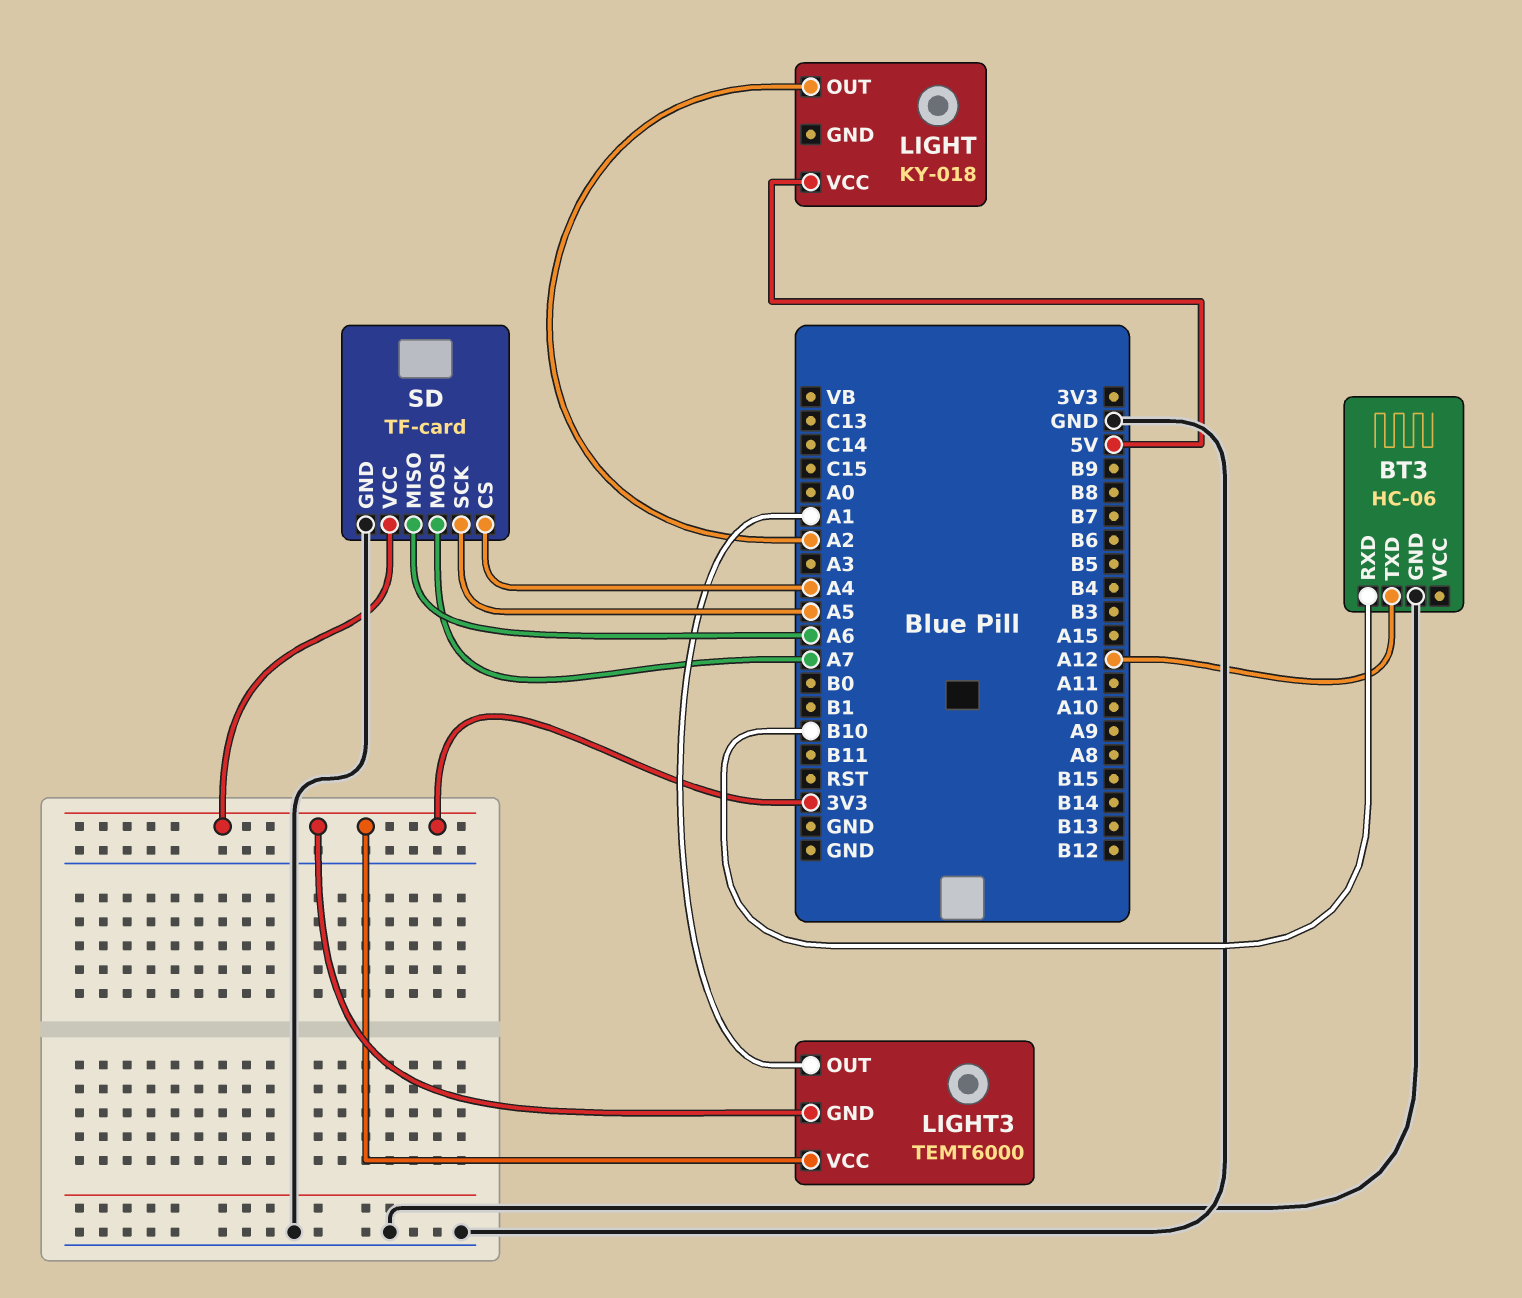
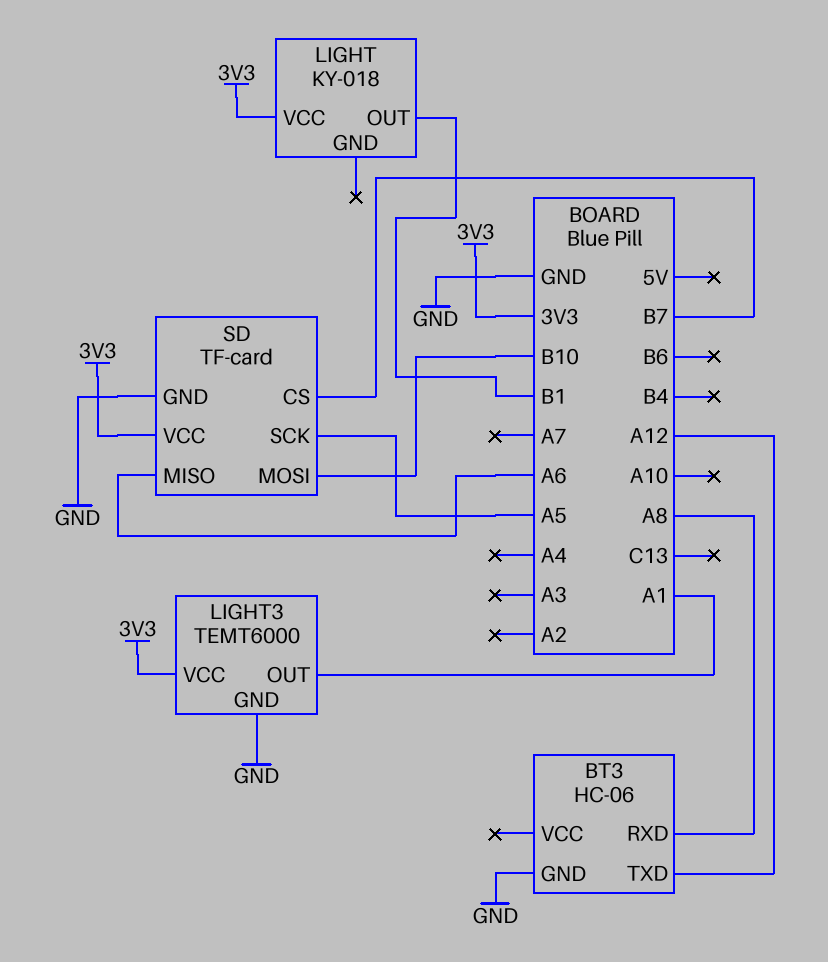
BT3 pin RXD: B10 -> A8
LIGHT pin OUT: A2 -> B1
LIGHT pin VCC: 5V -> 3V3
LIGHT3 pin GND: 3V3 -> GND
SD pin CS: A4 -> B7
SD pin MOSI: A7 -> B10

